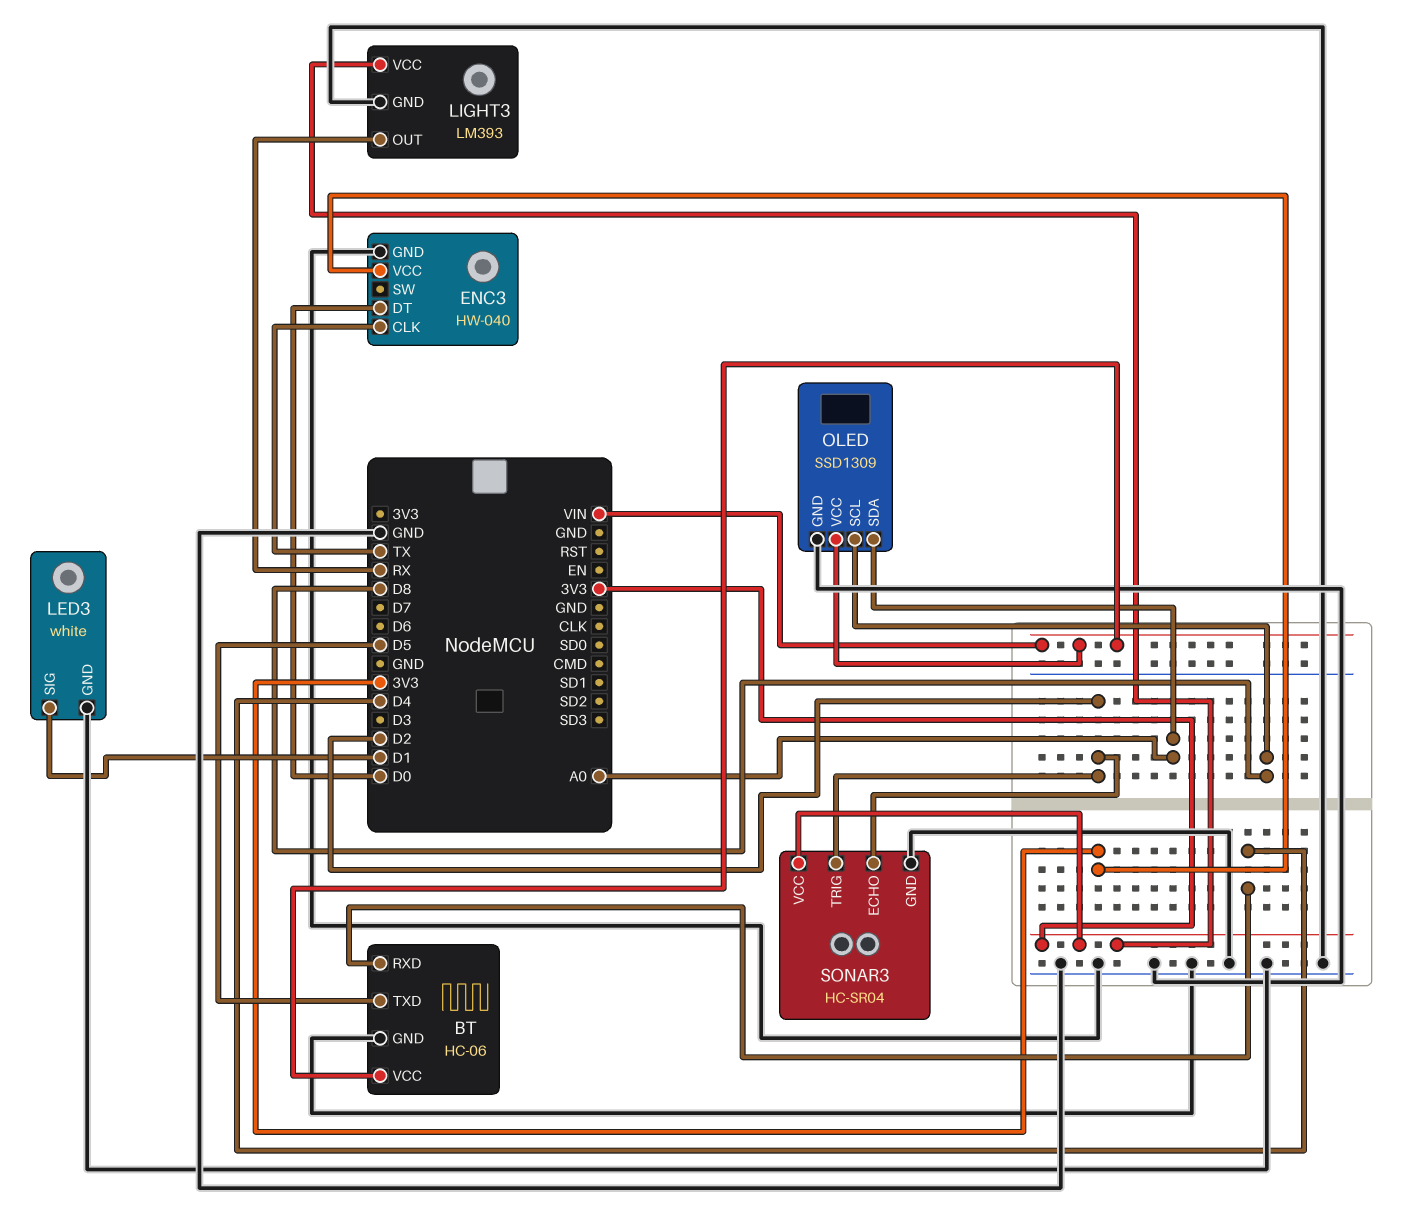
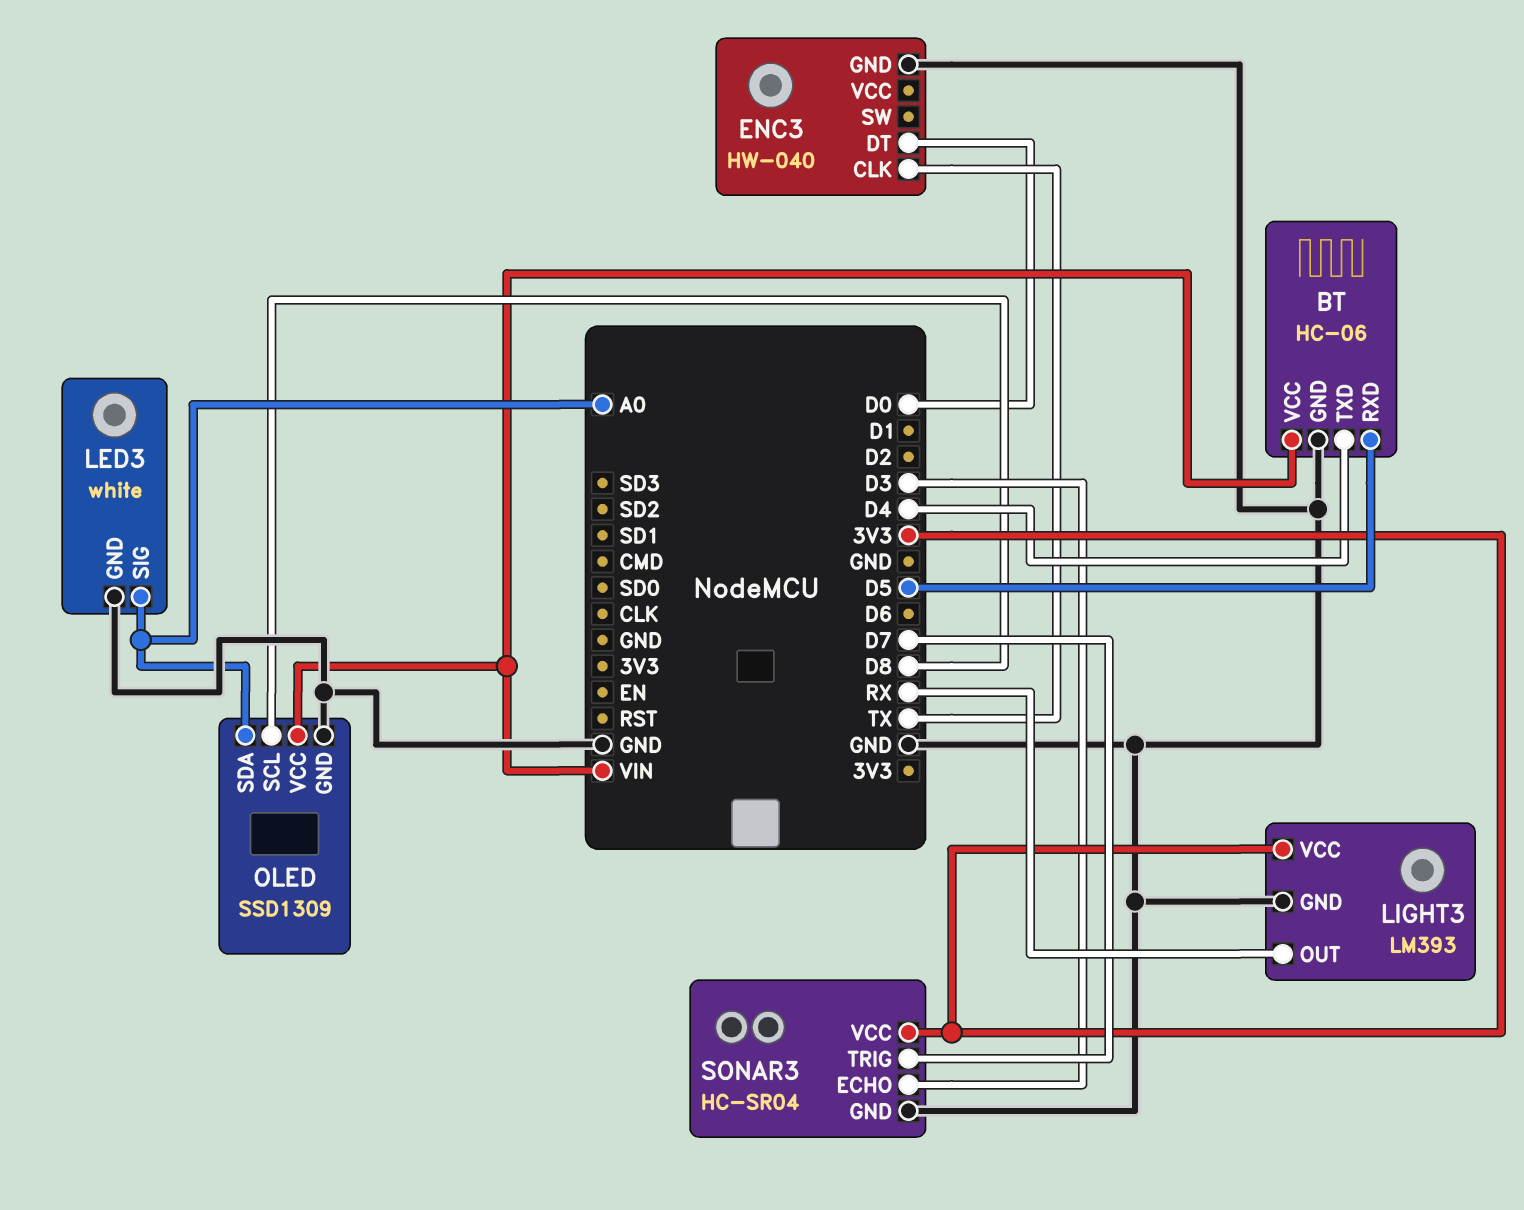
BT pin RXD: D4 -> D5
BT pin TXD: D5 -> D4
ENC3 pin VCC: 3V3 -> none
LED3 pin SIG: D1 -> A0
SONAR3 pin ECHO: D2 -> D3
SONAR3 pin TRIG: D2 -> D7

